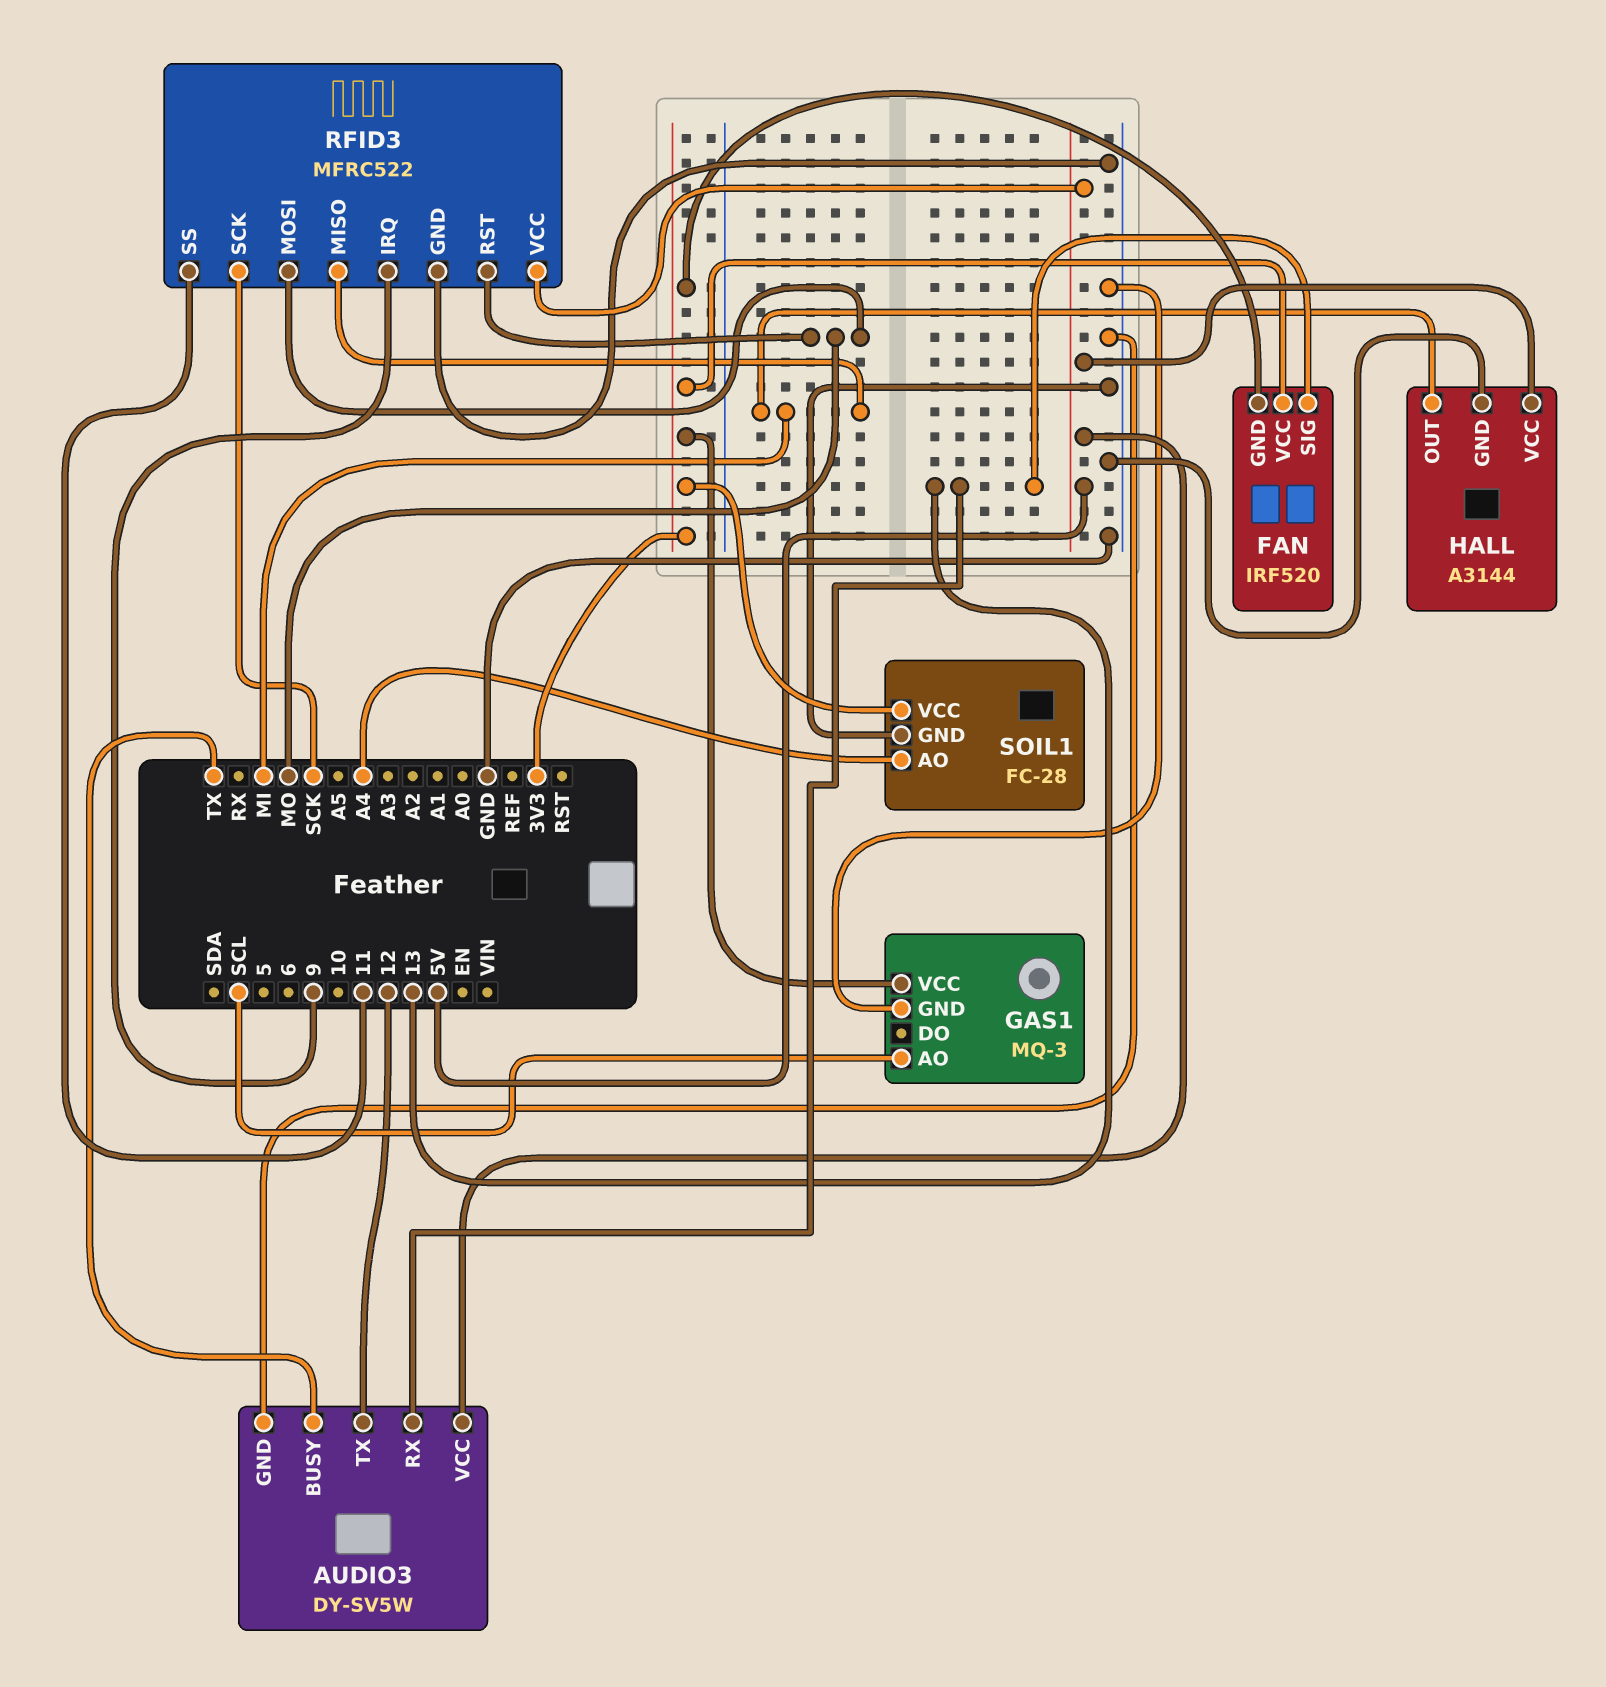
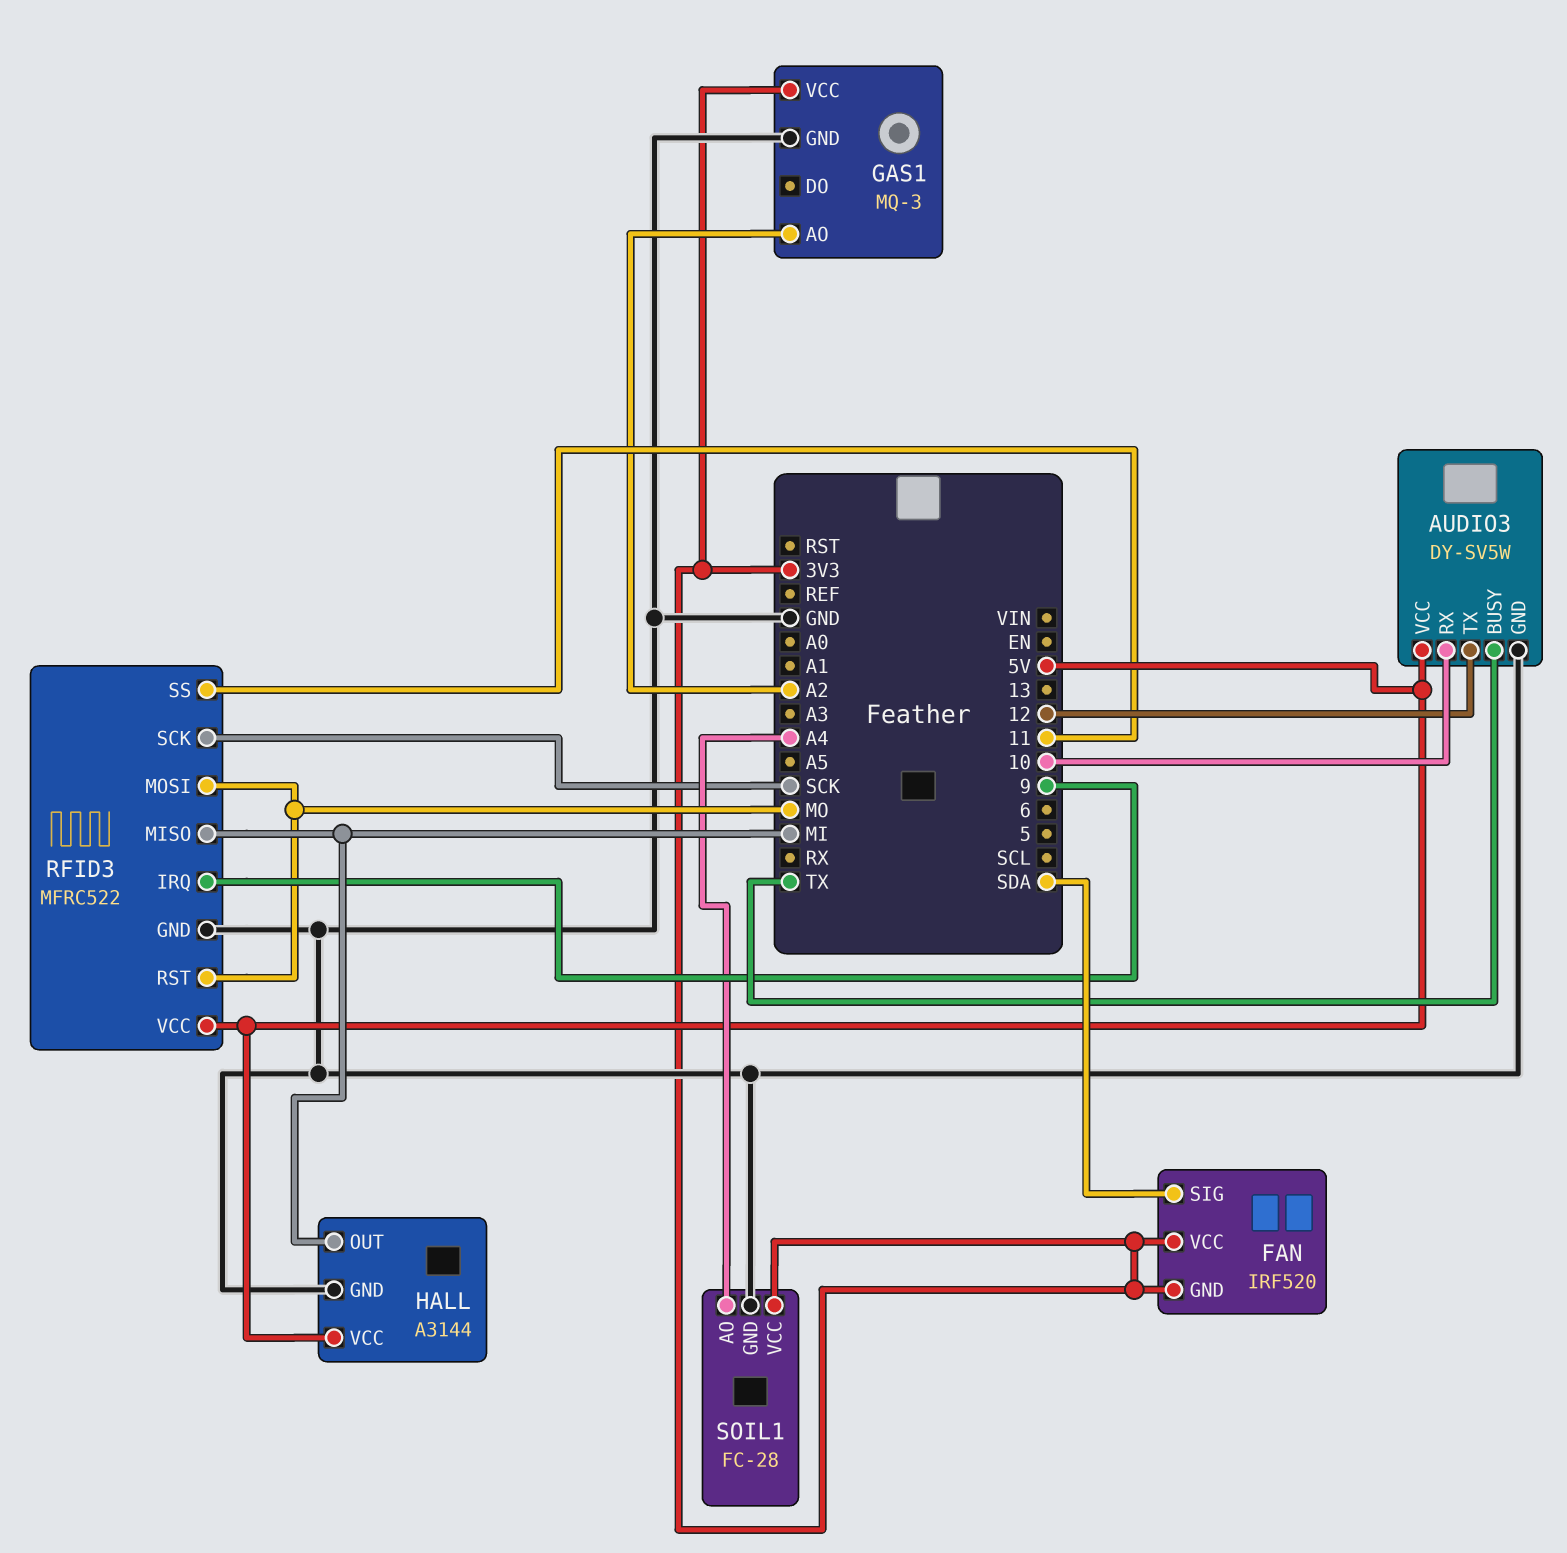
AUDIO3 pin RX: 13 -> 10
FAN pin SIG: 13 -> SDA
GAS1 pin AO: SCL -> A2

